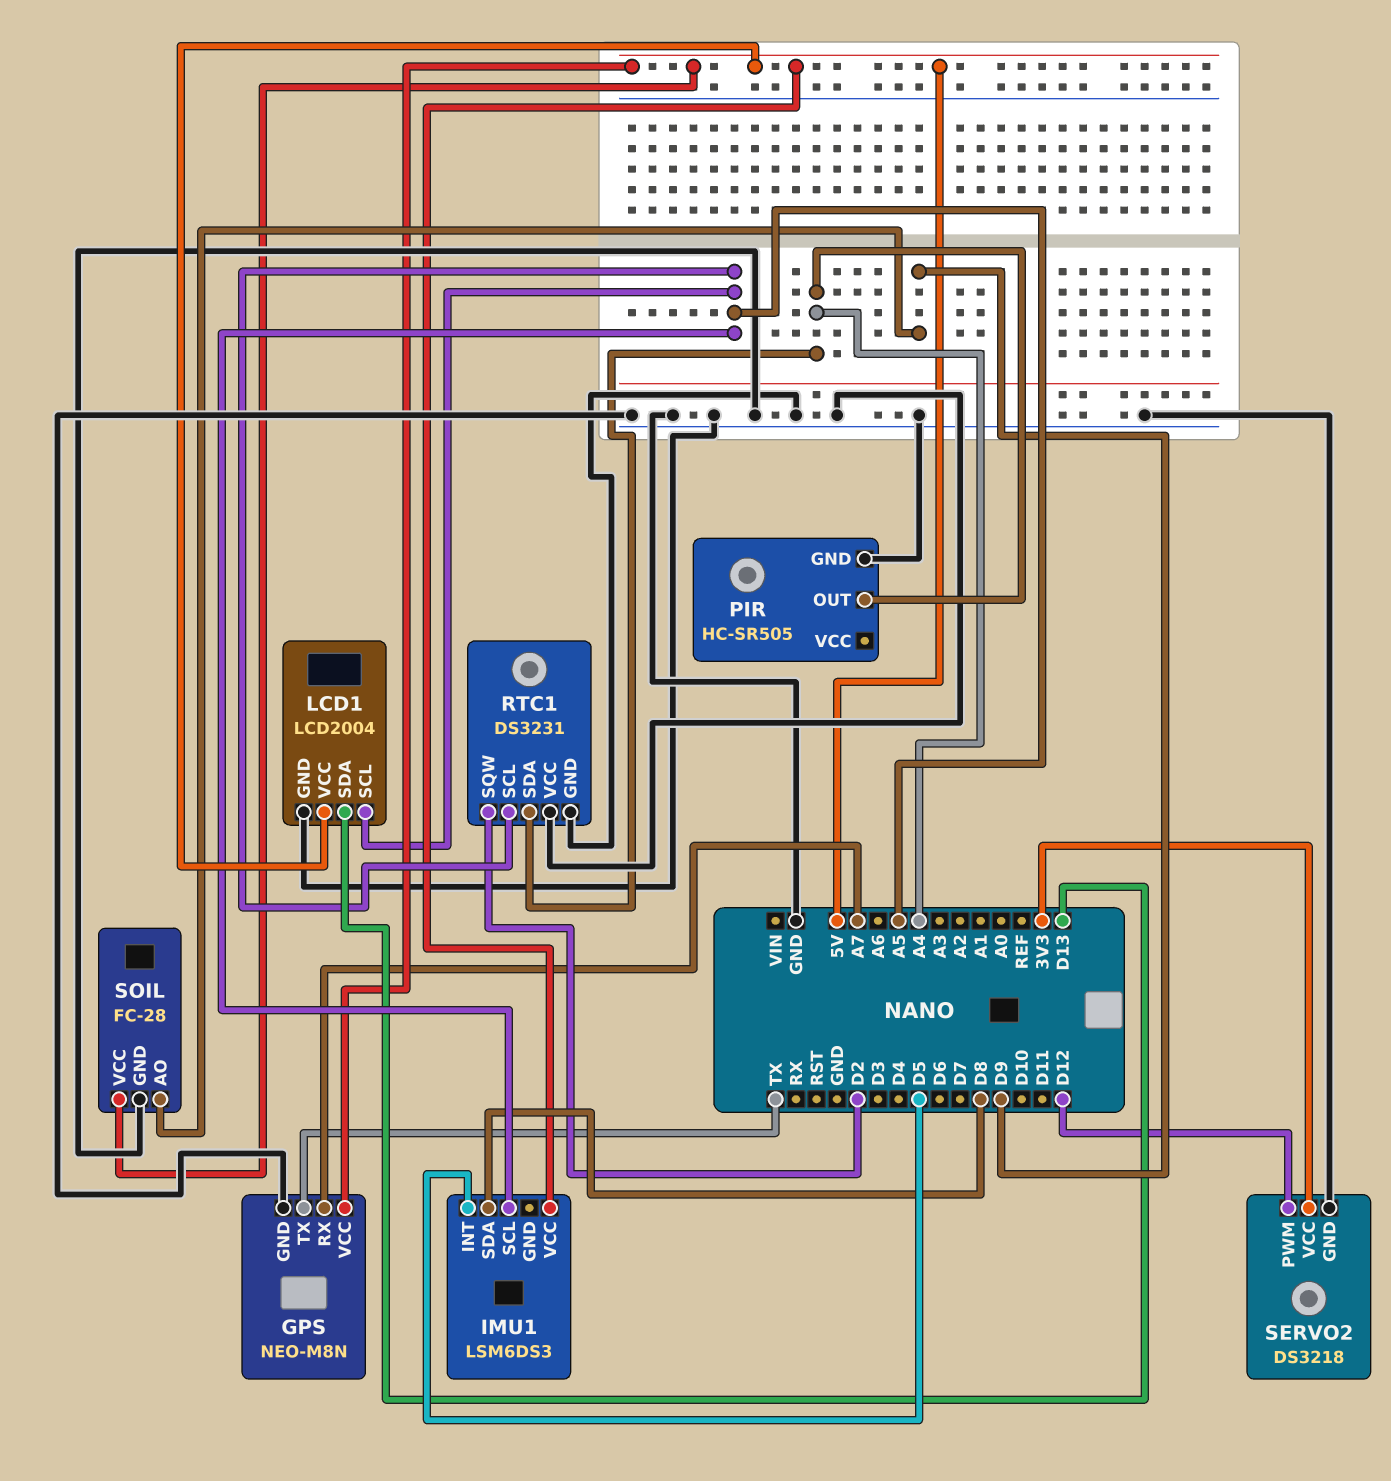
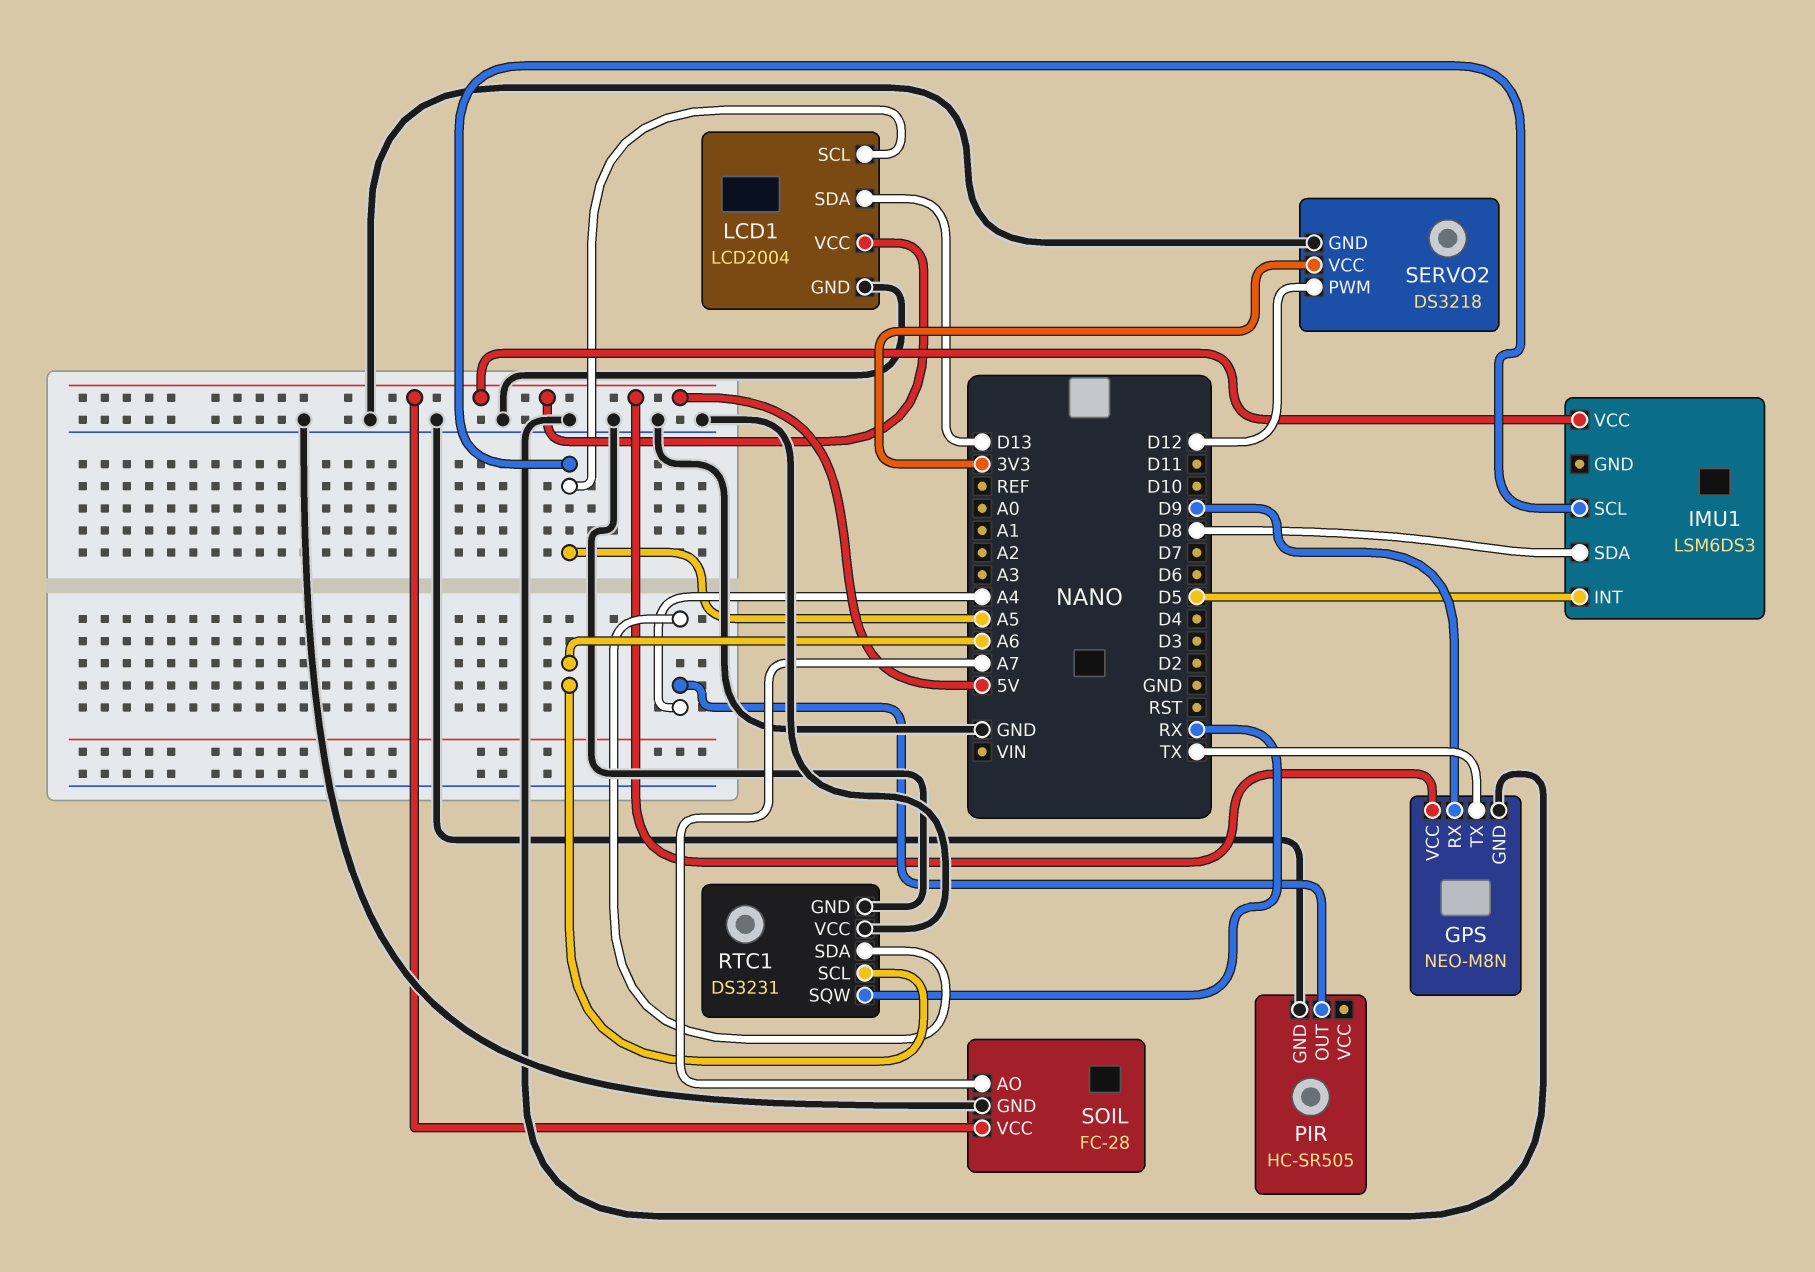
GPS pin RX: A7 -> D9
RTC1 pin SCL: A5 -> A6
RTC1 pin SQW: D2 -> RX
SOIL pin AO: D9 -> A7

